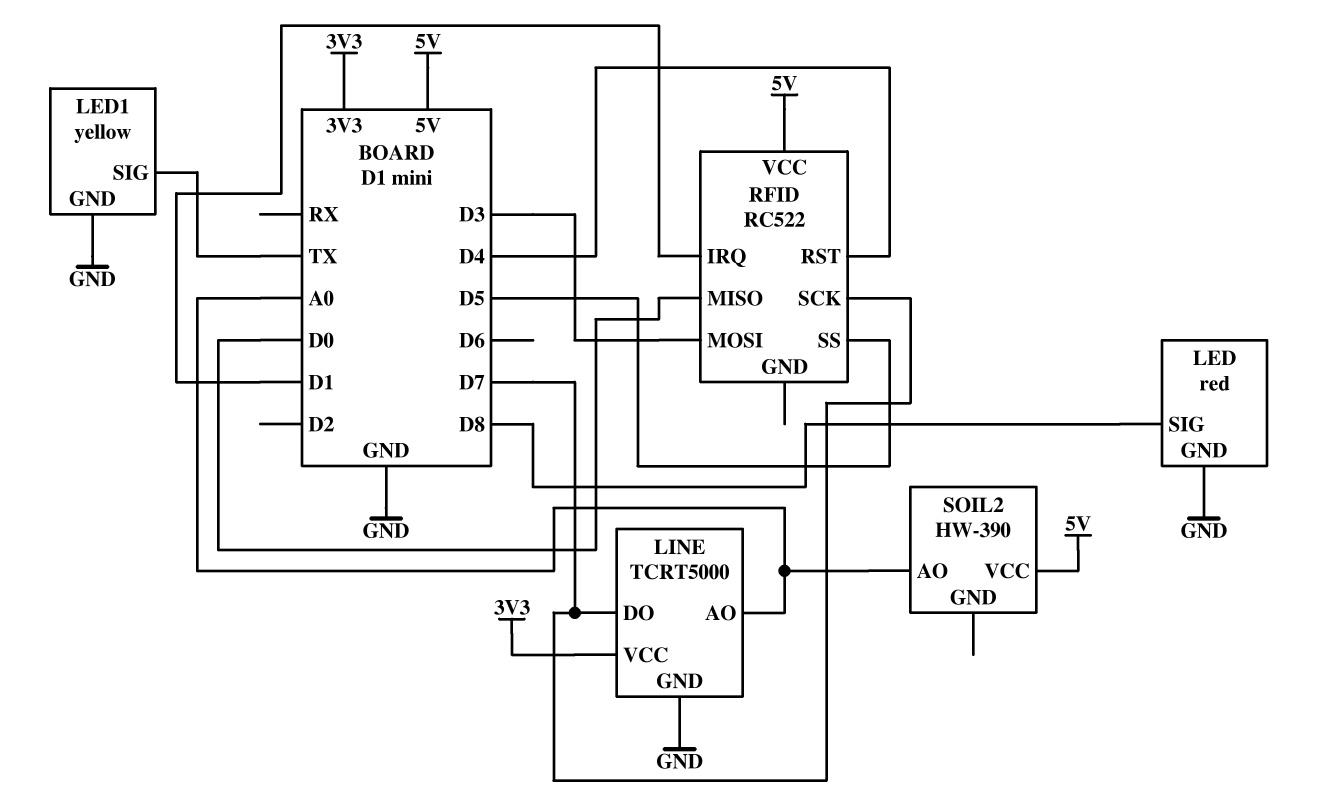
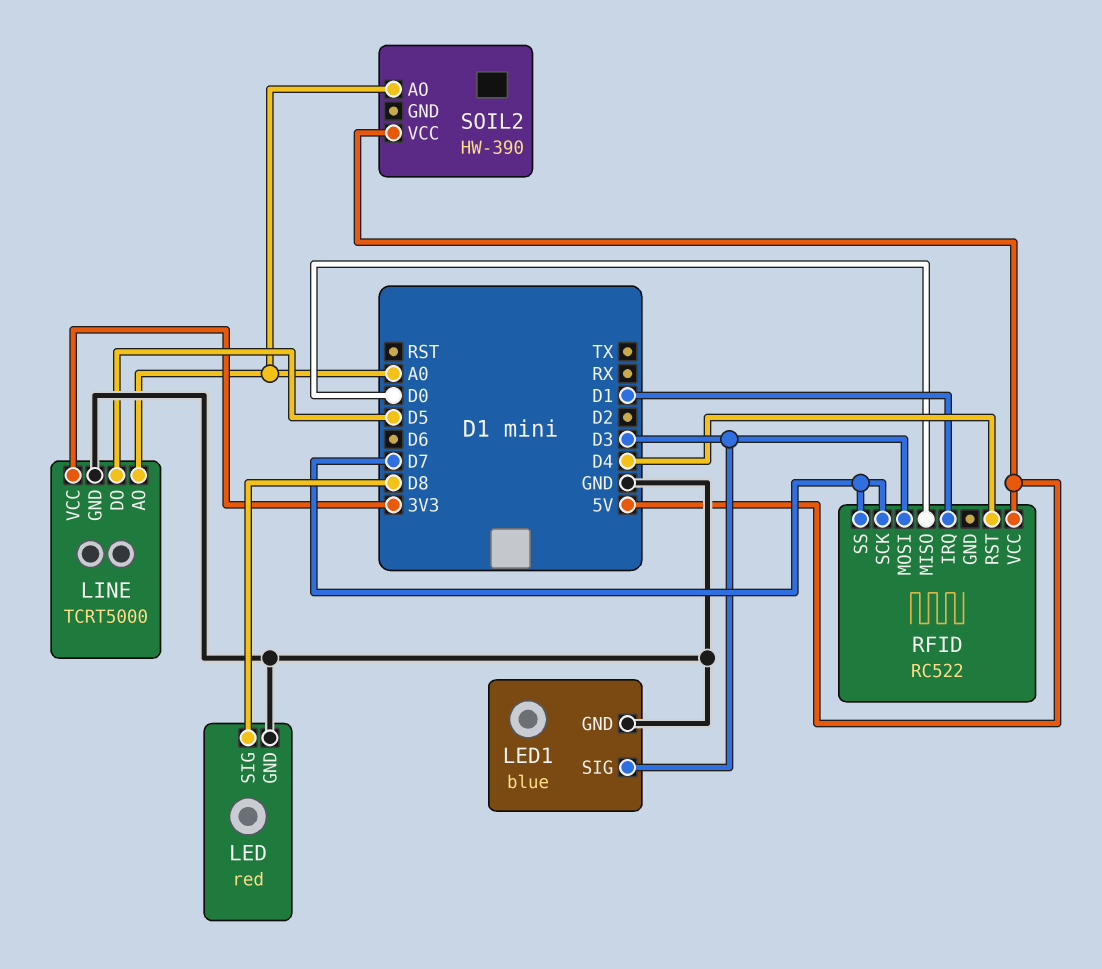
LED1: yellow -> blue
LED1 pin SIG: TX -> D3
LINE pin DO: D7 -> D5
RFID pin SS: D5 -> D7

